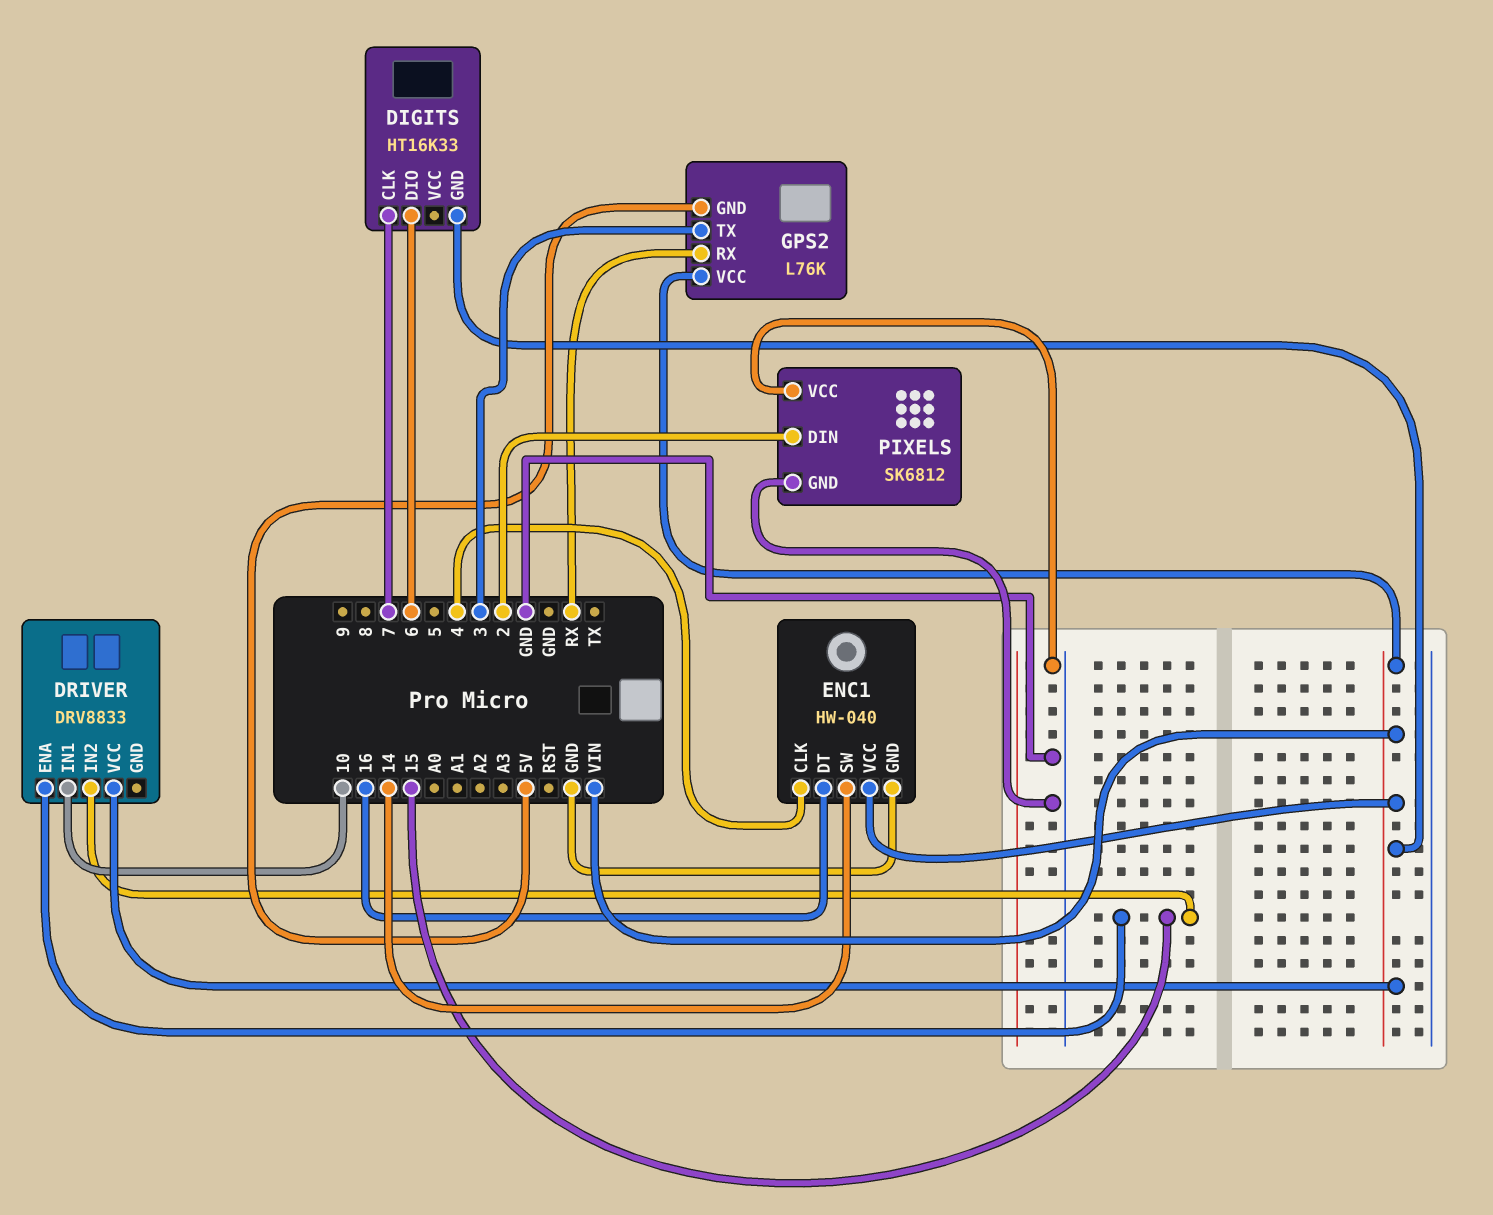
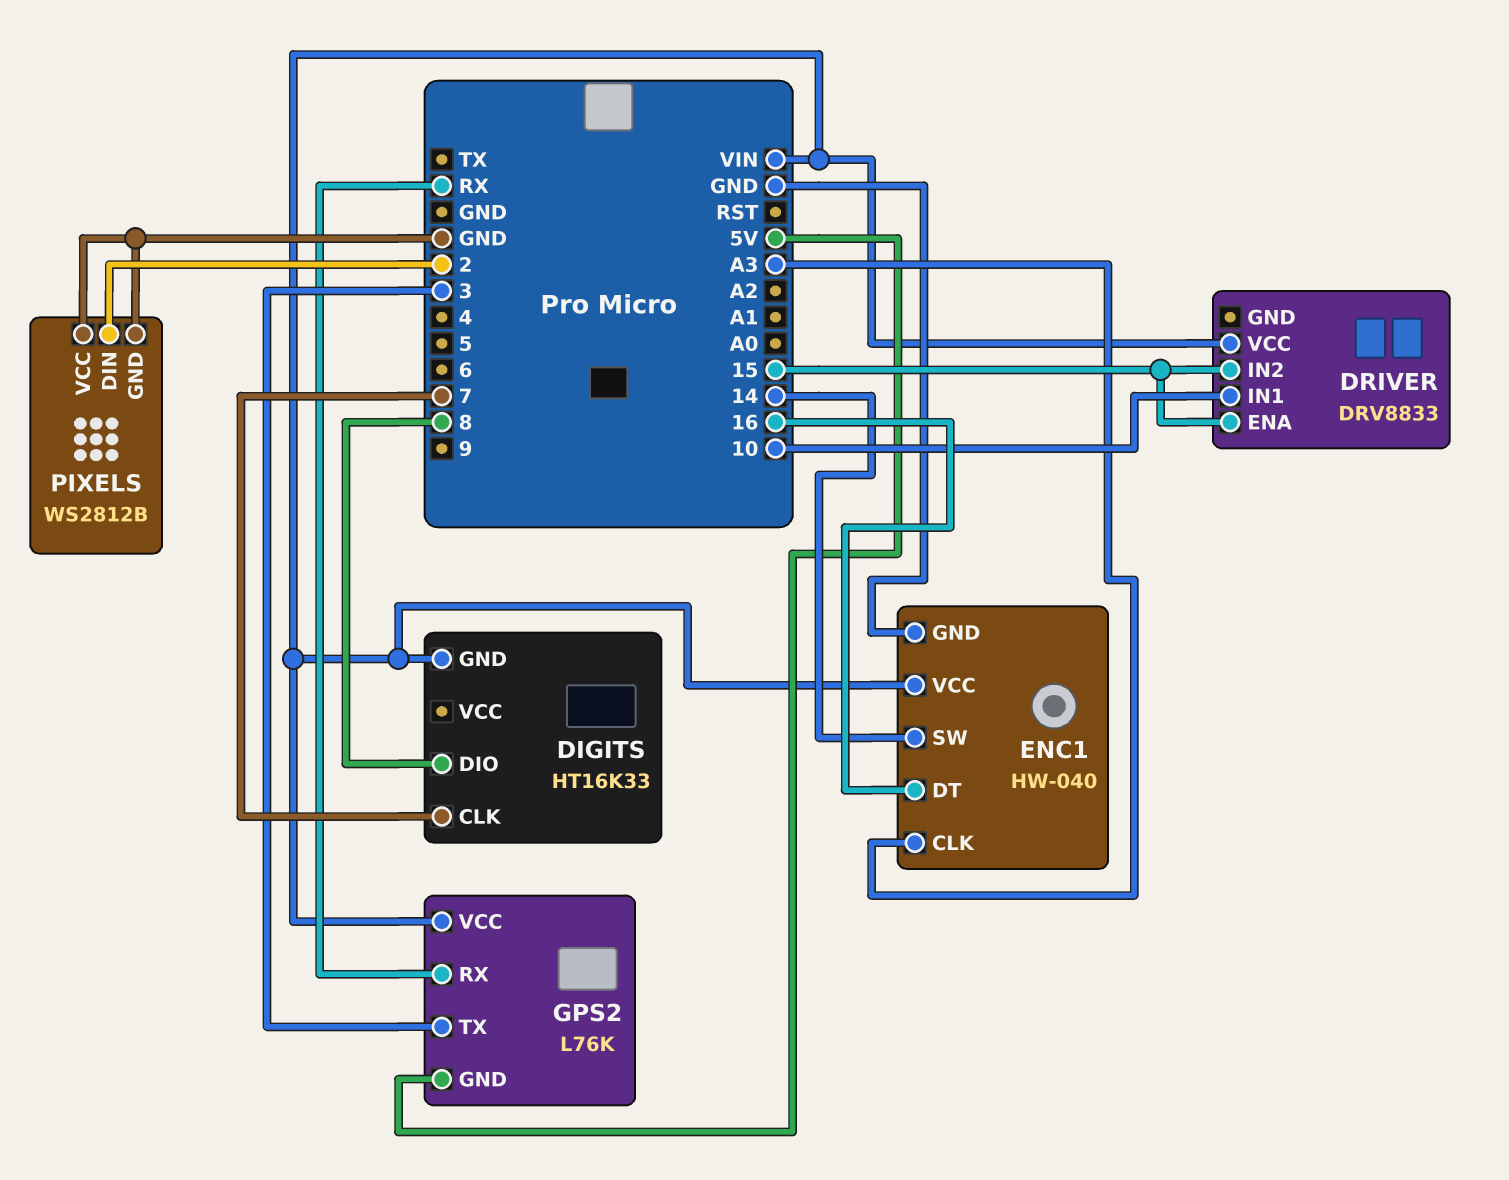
DIGITS pin DIO: 6 -> 8
ENC1 pin CLK: 4 -> A3
PIXELS: SK6812 -> WS2812B

